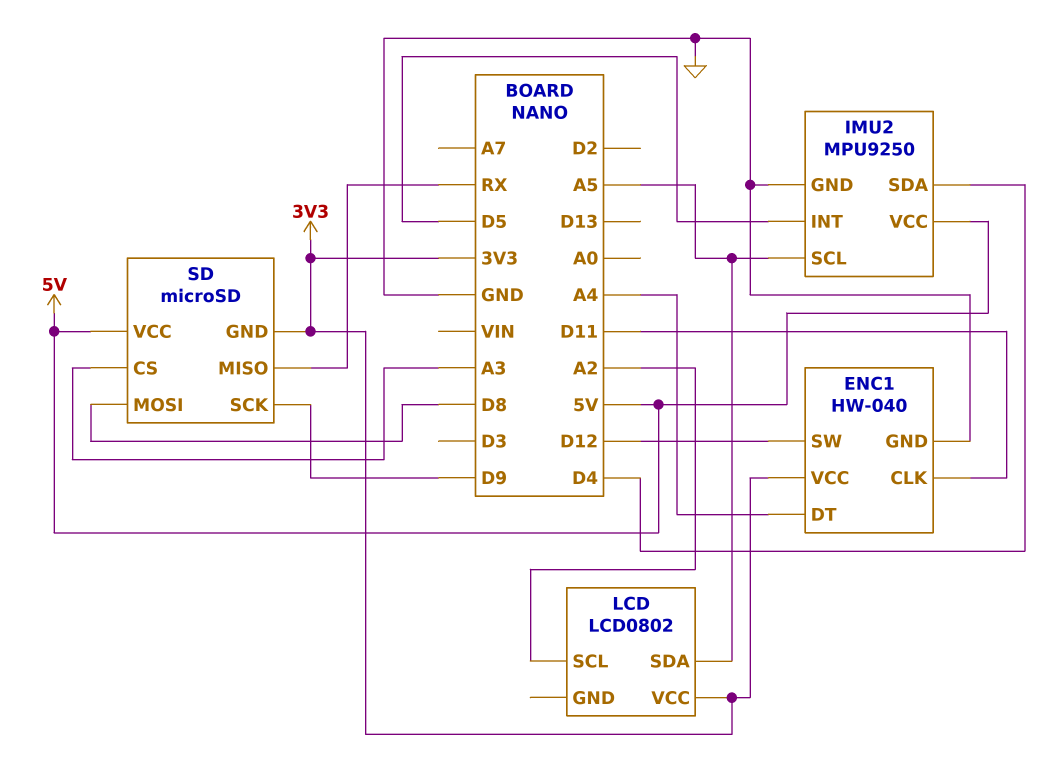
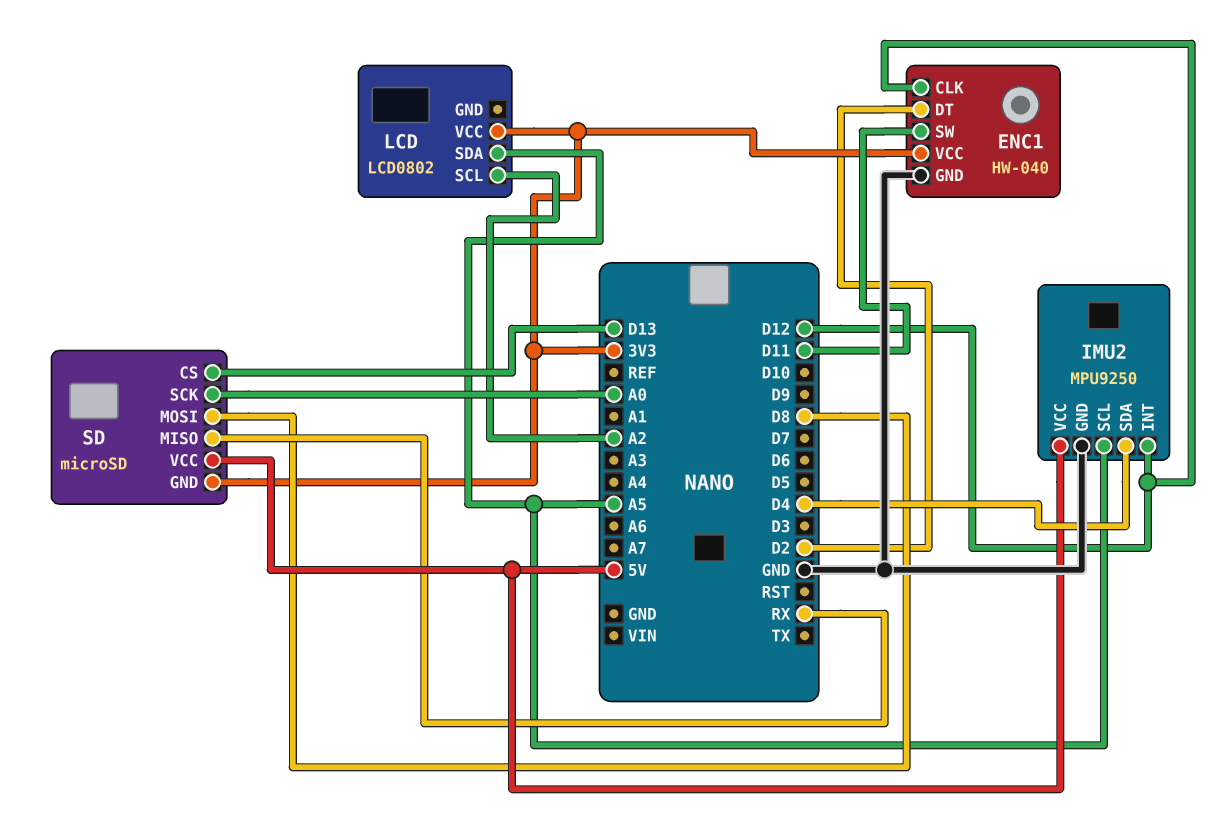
ENC1 pin CLK: D11 -> D12
ENC1 pin DT: A4 -> D2
ENC1 pin SW: D12 -> D11
IMU2 pin INT: D5 -> D12
SD pin CS: A3 -> D13
SD pin SCK: D9 -> A0

